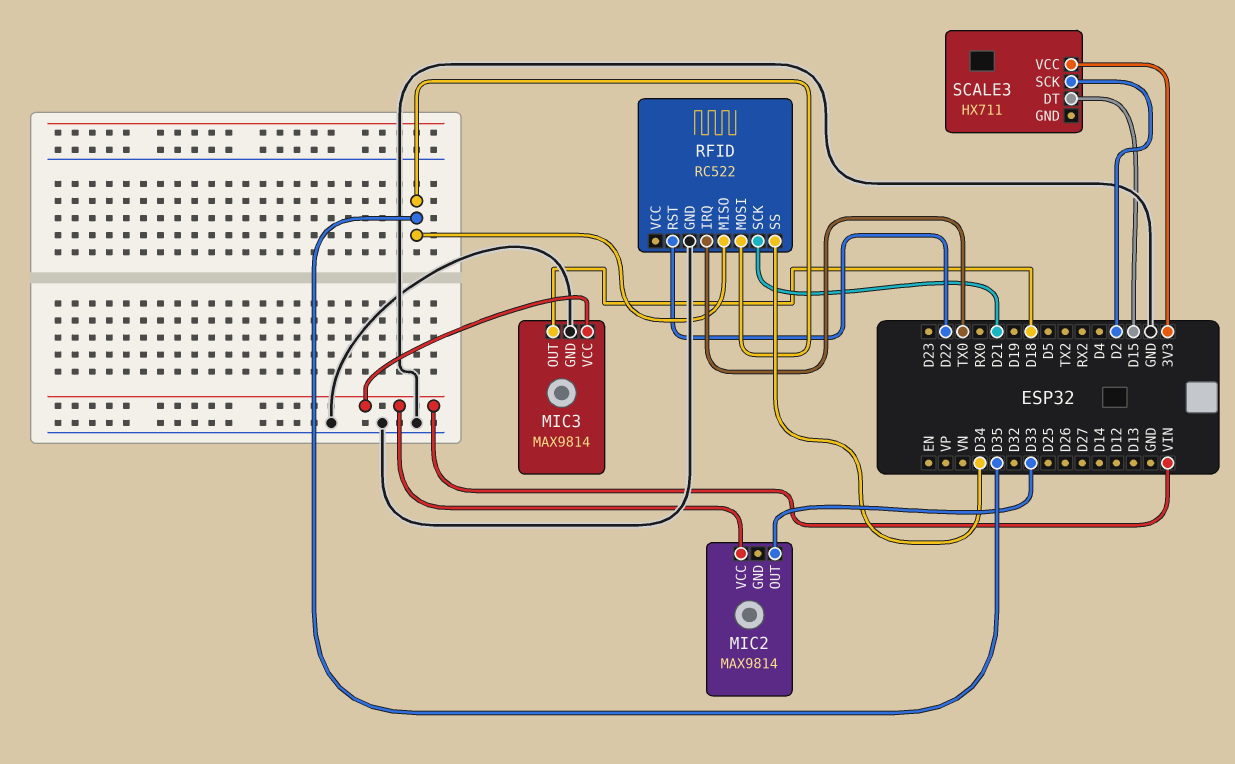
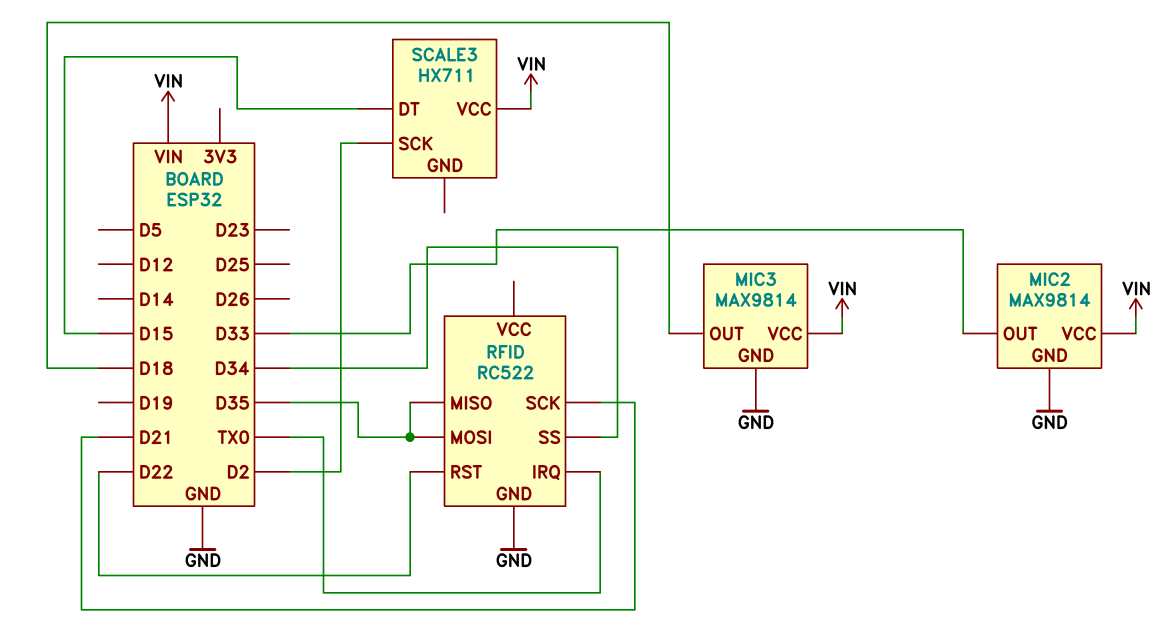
MIC2 pin GND: none -> GND
SCALE3 pin VCC: 3V3 -> VIN

